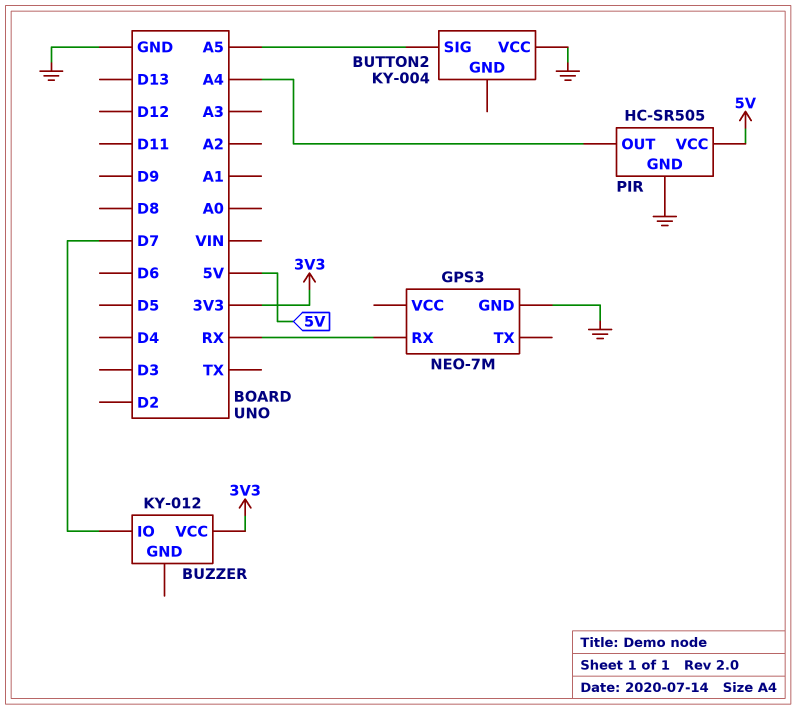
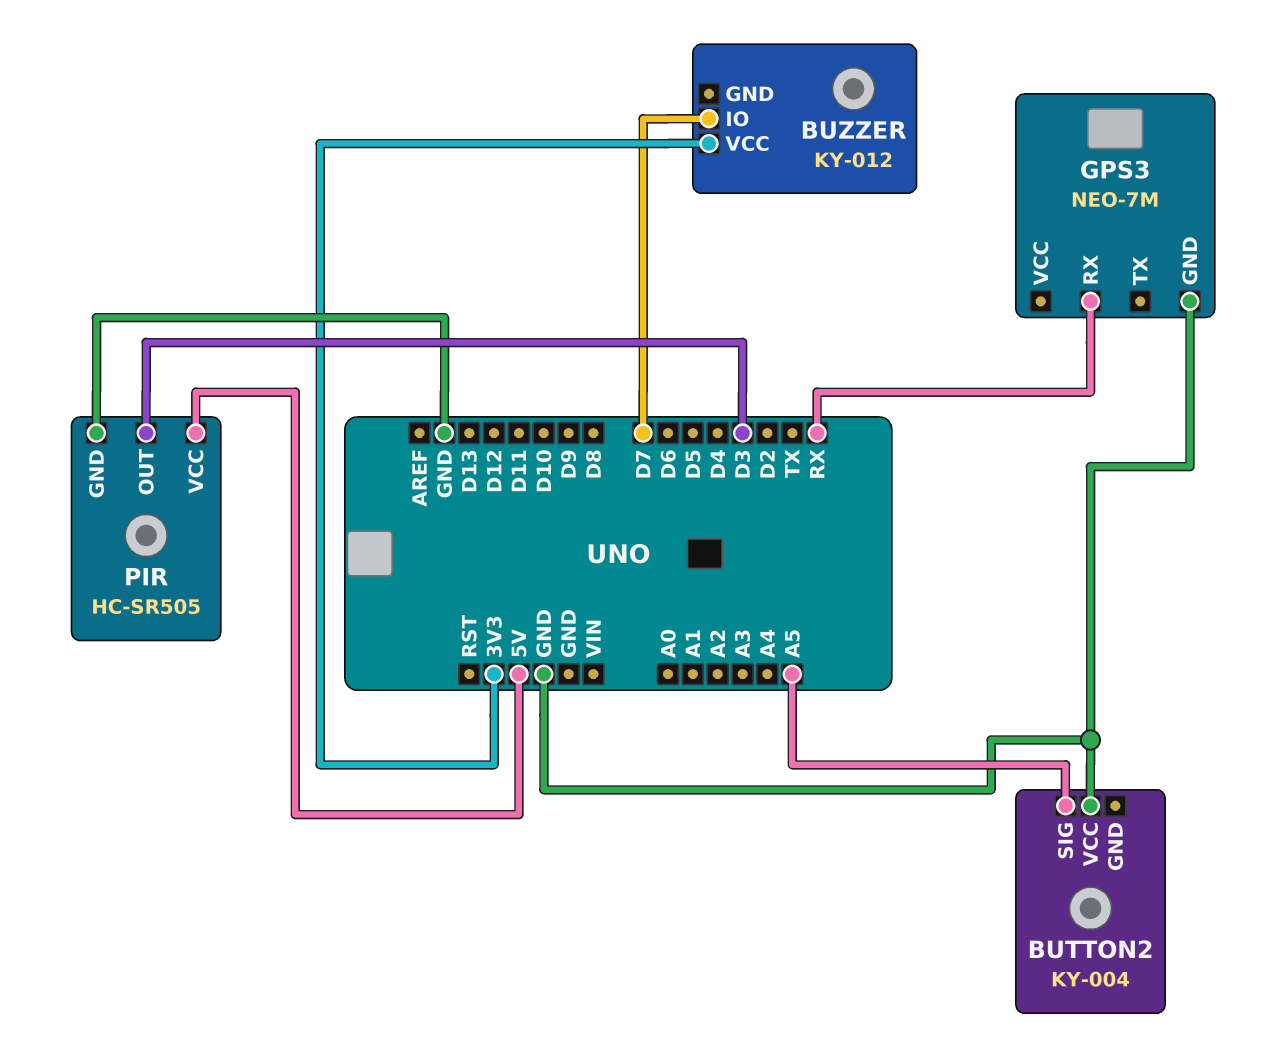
PIR pin OUT: A4 -> D3

